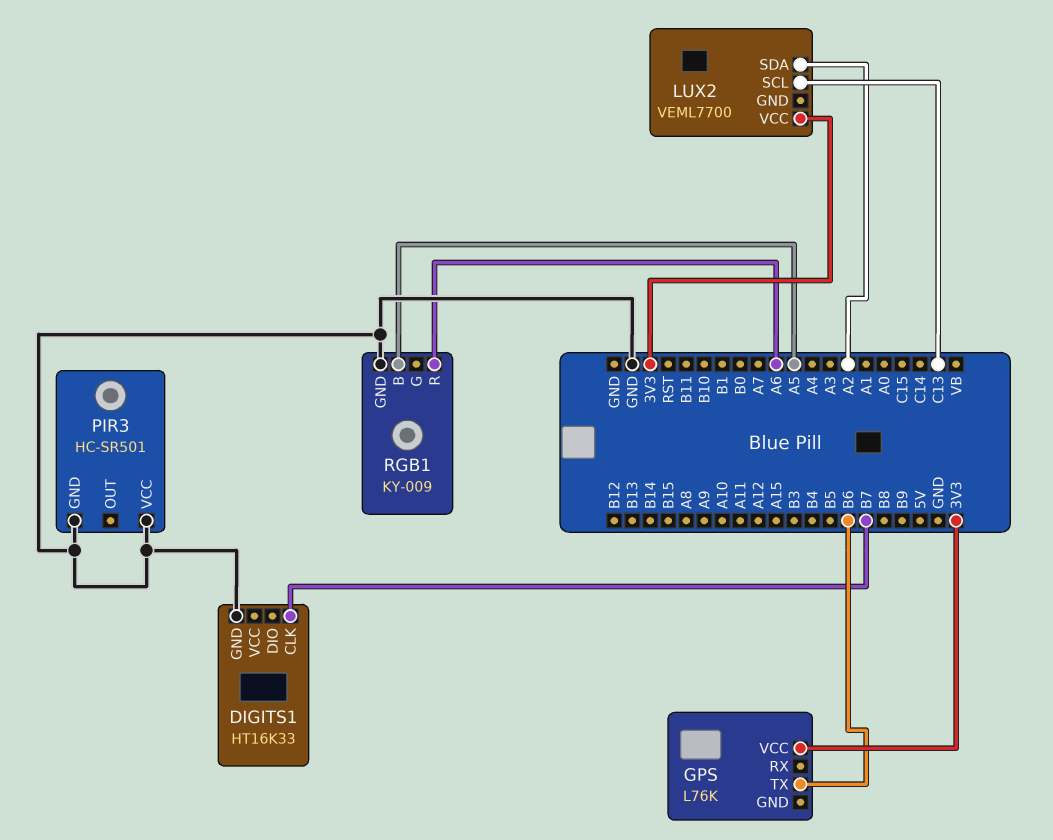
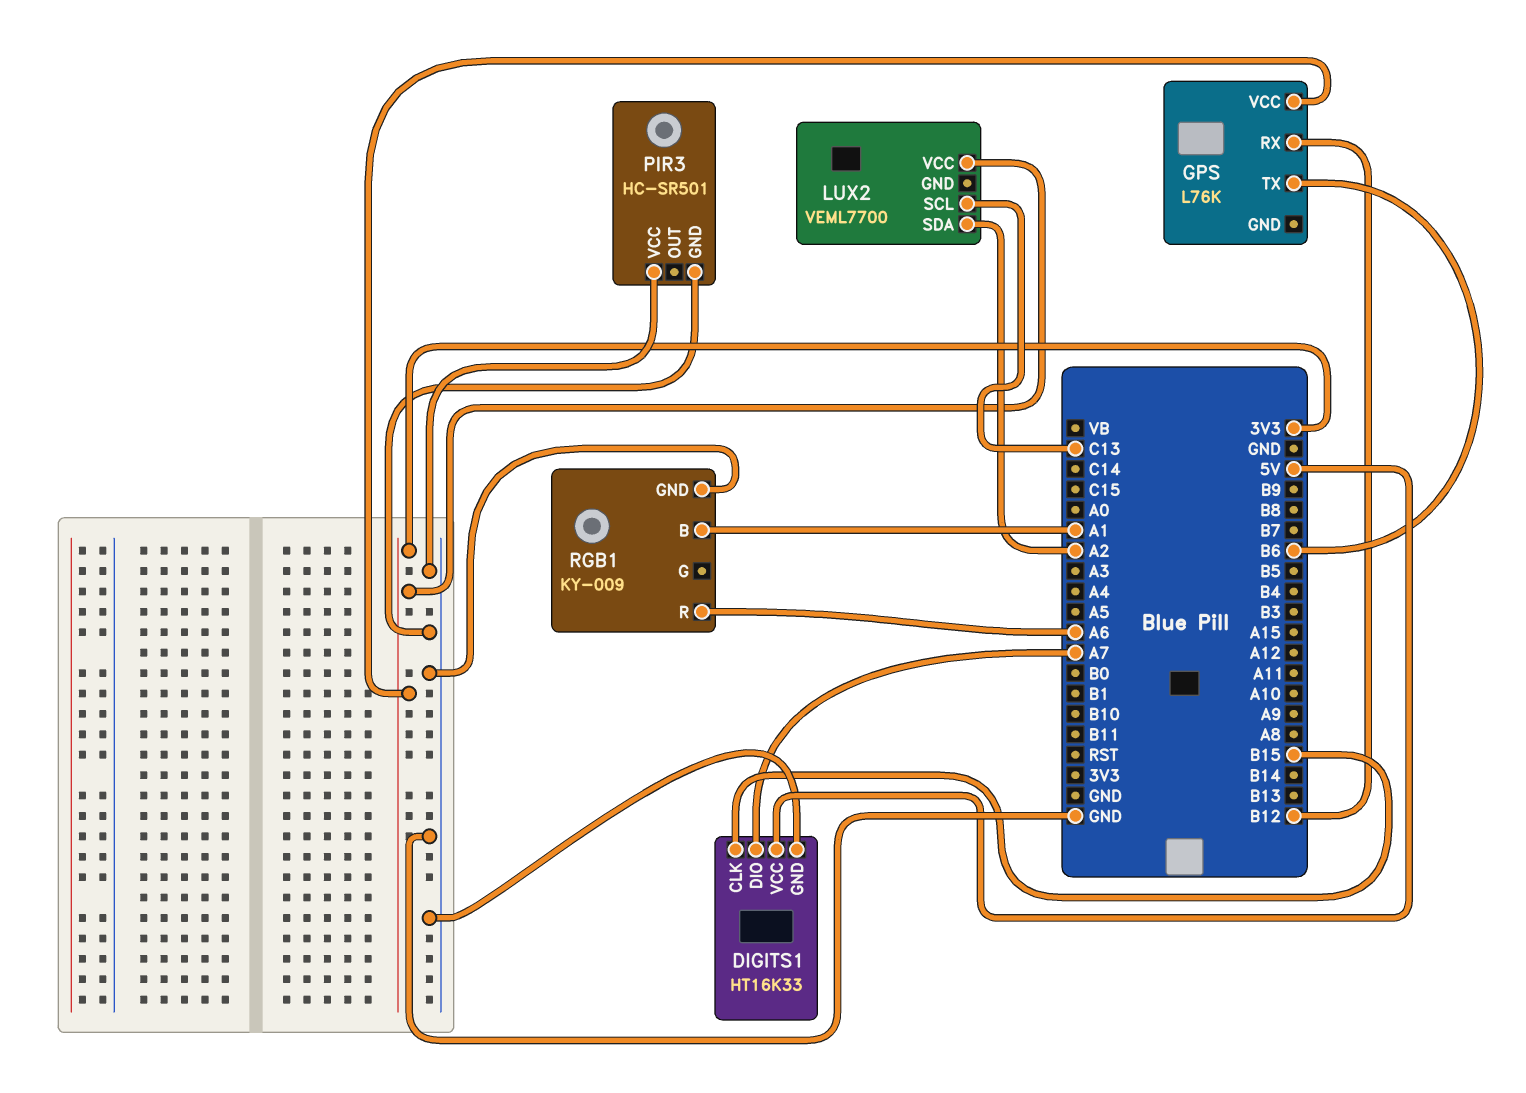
DIGITS1 pin CLK: B7 -> B15
DIGITS1 pin DIO: none -> A7
DIGITS1 pin VCC: none -> 5V
GPS pin RX: none -> B12
RGB1 pin B: A5 -> A1

